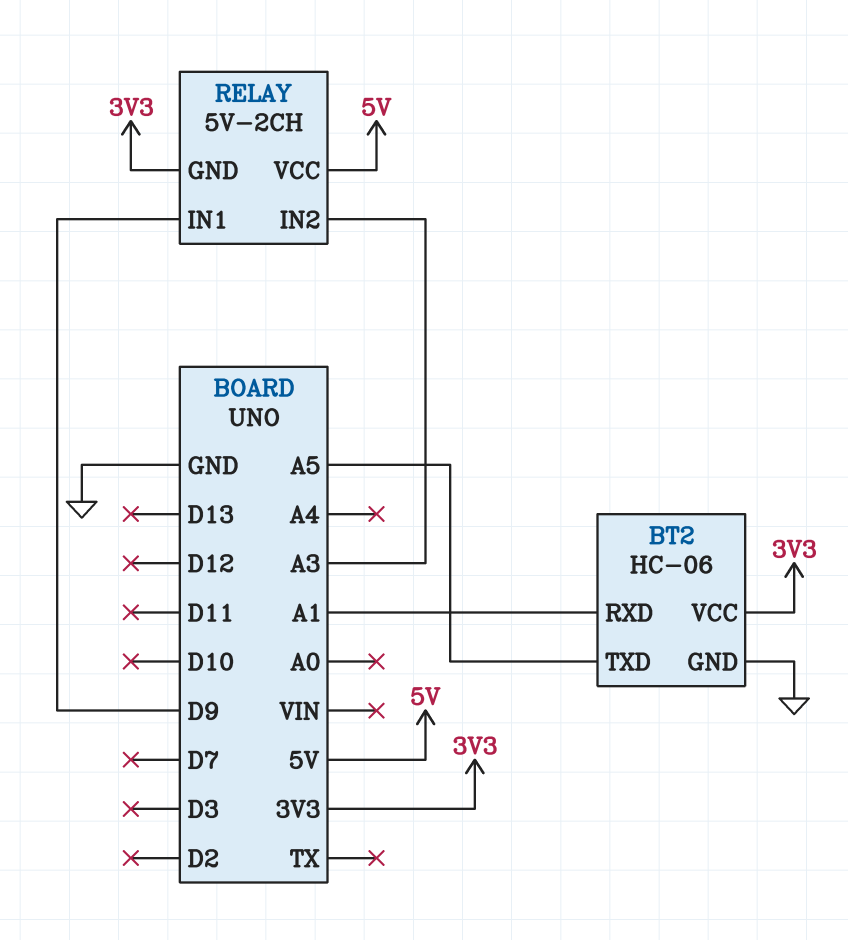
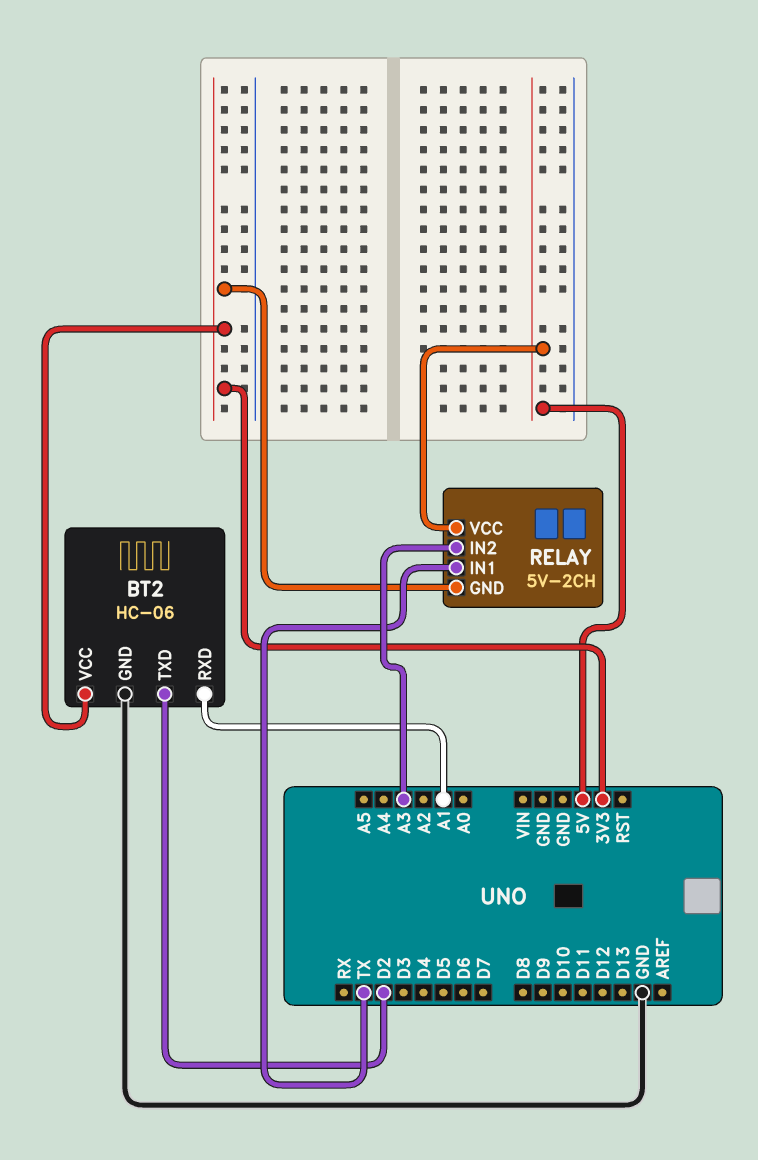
BT2 pin TXD: A5 -> D2
RELAY pin IN1: D9 -> TX

